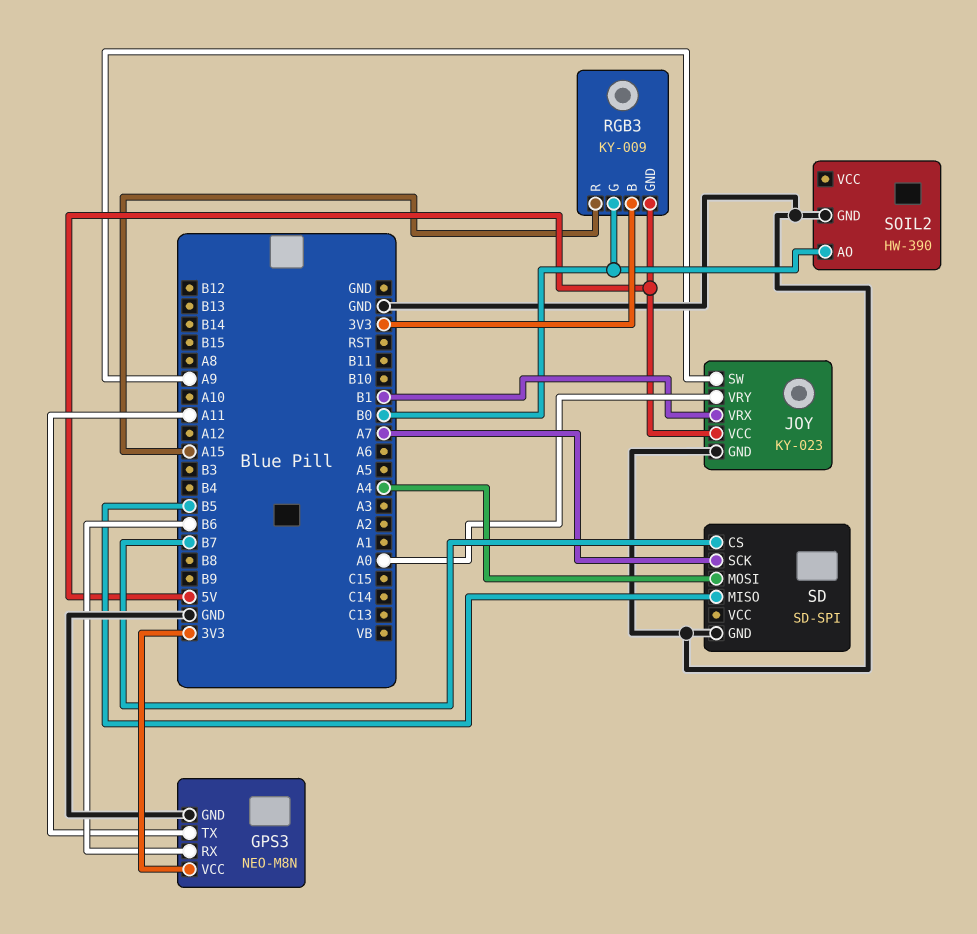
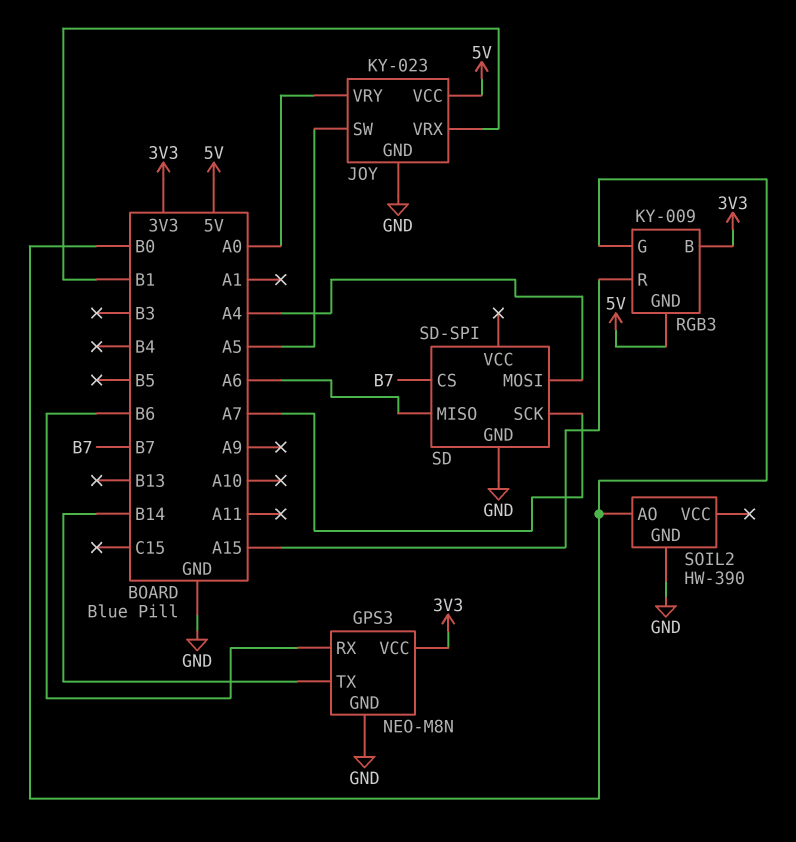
GPS3 pin TX: A11 -> B14
JOY pin SW: A9 -> A5
SD pin MISO: B5 -> A6

